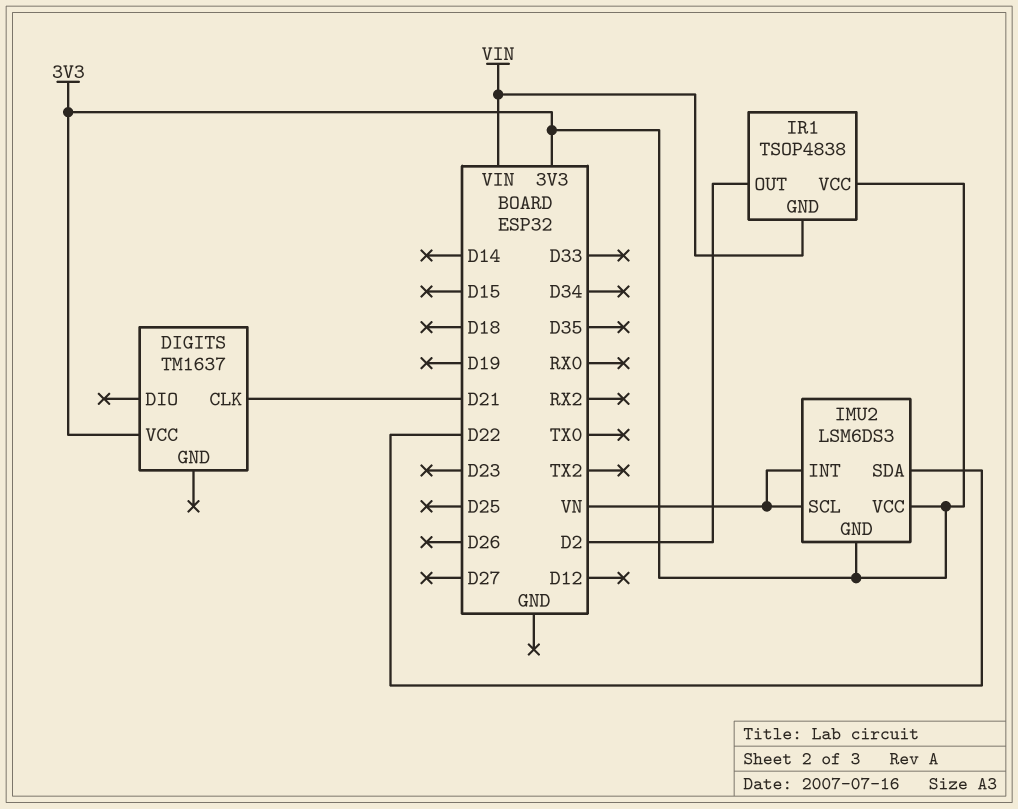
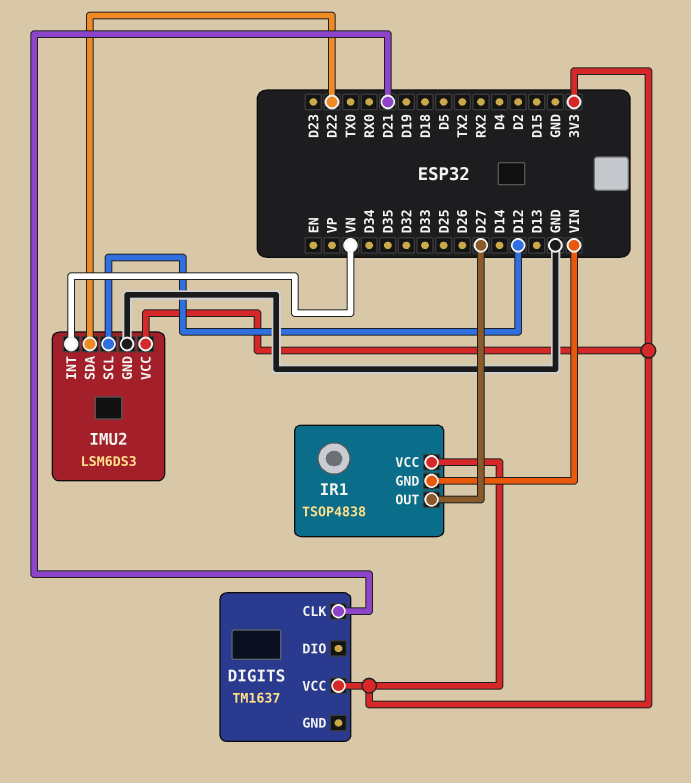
IMU2 pin GND: 3V3 -> GND
IMU2 pin SCL: VN -> D12
IR1 pin OUT: D2 -> D27

